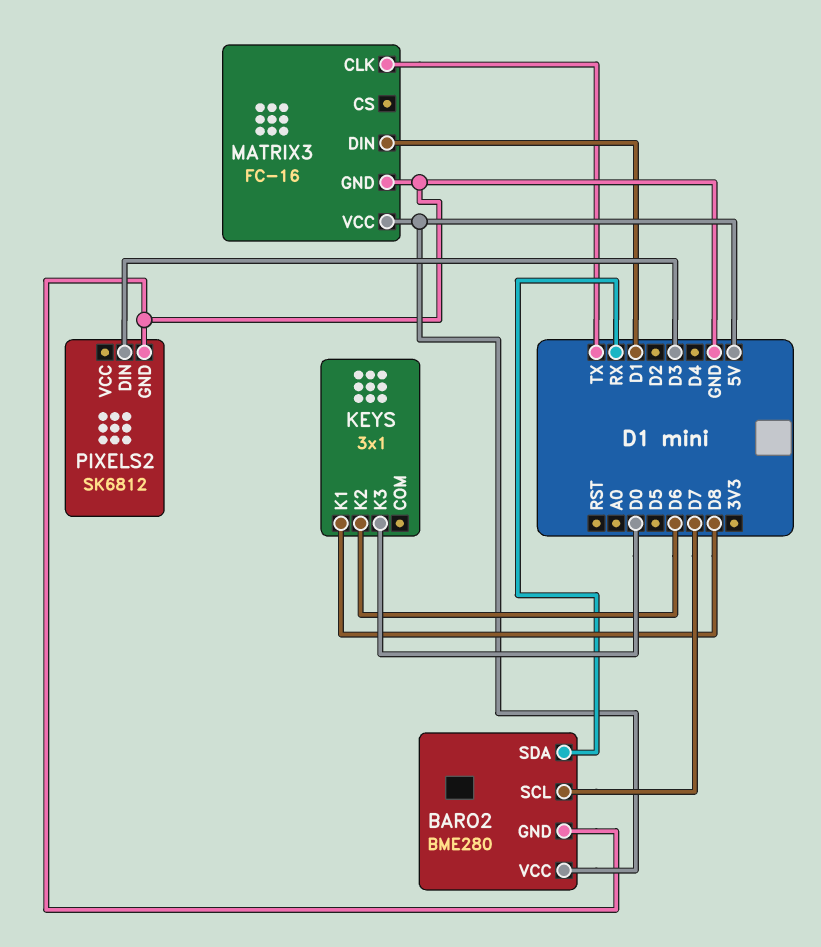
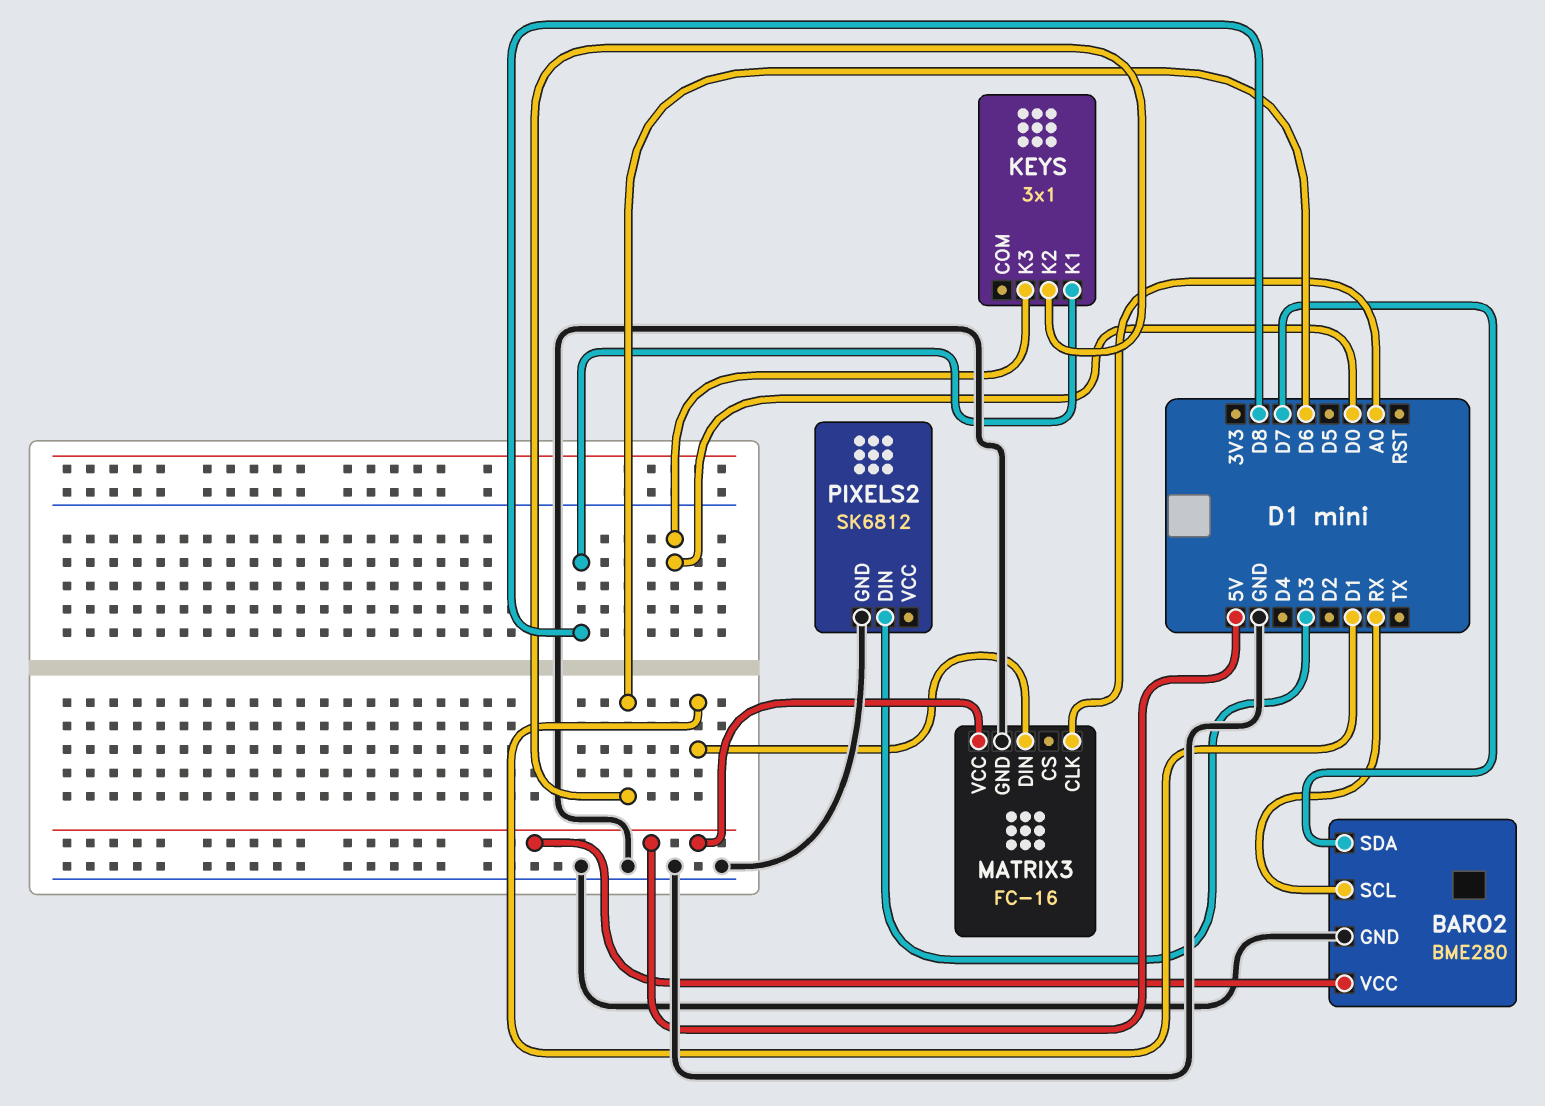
BARO2 pin SCL: D7 -> RX
BARO2 pin SDA: RX -> D7
MATRIX3 pin CLK: TX -> A0

